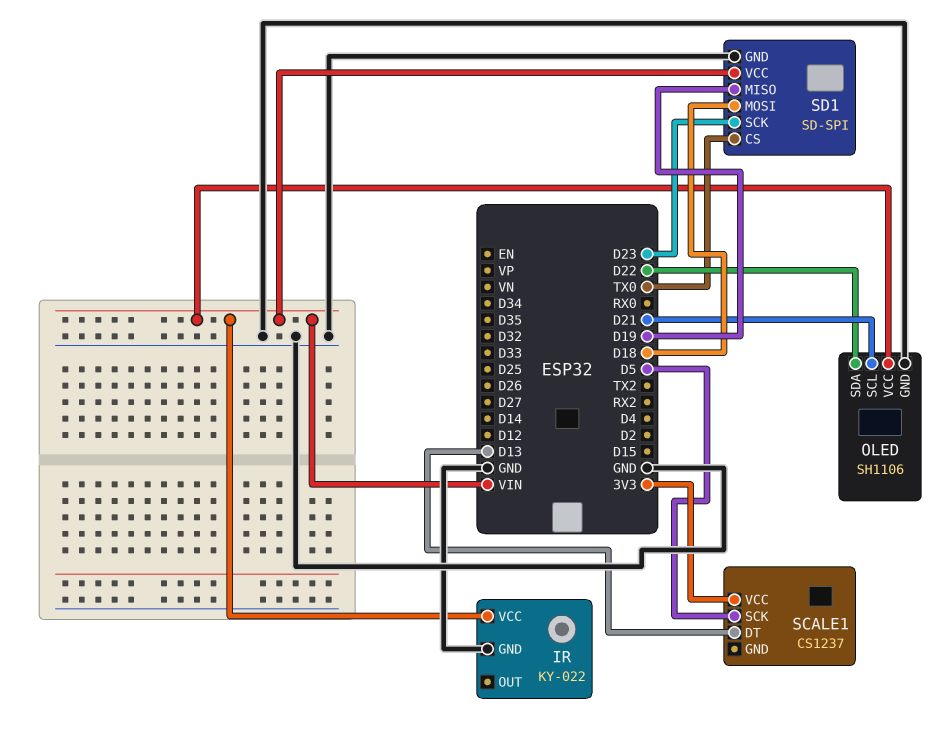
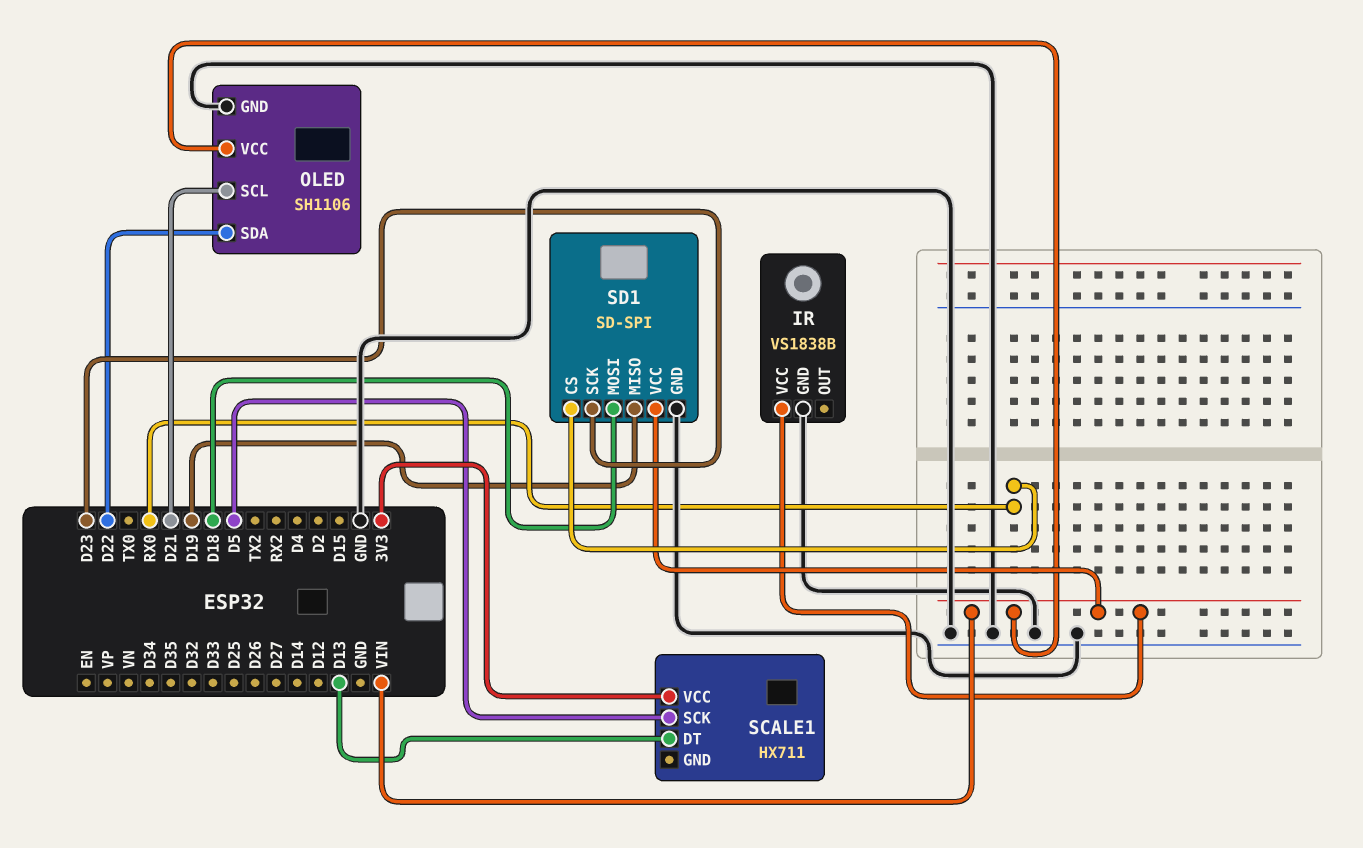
IR: KY-022 -> VS1838B
SCALE1: CS1237 -> HX711
SD1 pin CS: TX0 -> RX0

